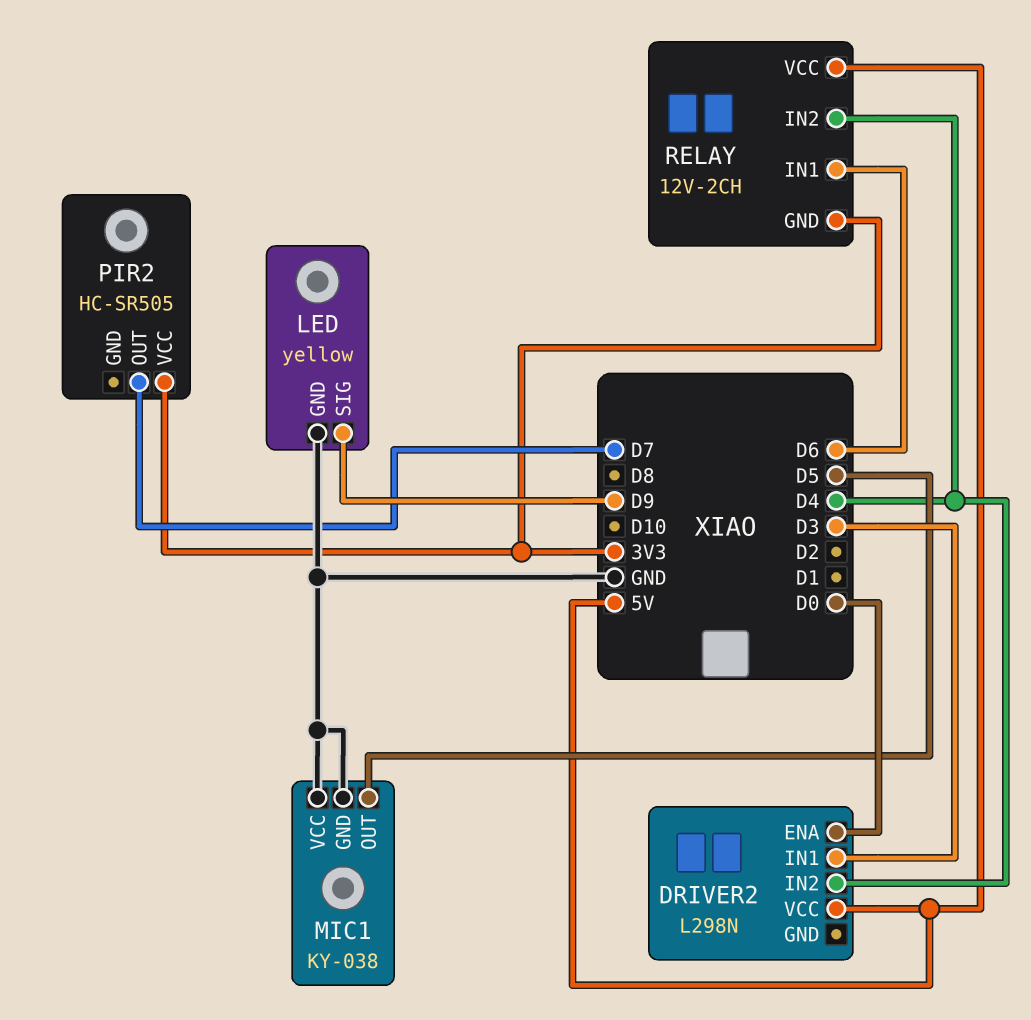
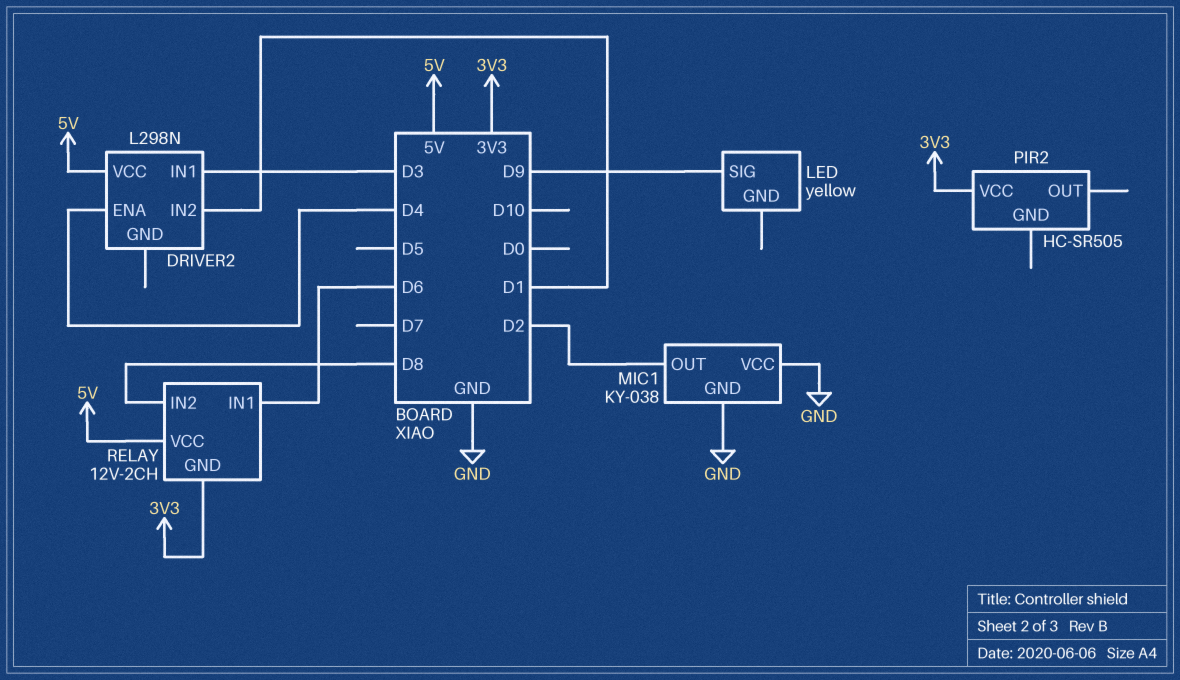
DRIVER2 pin ENA: D0 -> D4
DRIVER2 pin IN2: D4 -> D1
LED pin GND: GND -> none
MIC1 pin OUT: D5 -> D2
PIR2 pin OUT: D7 -> none
RELAY pin IN2: D4 -> D8

